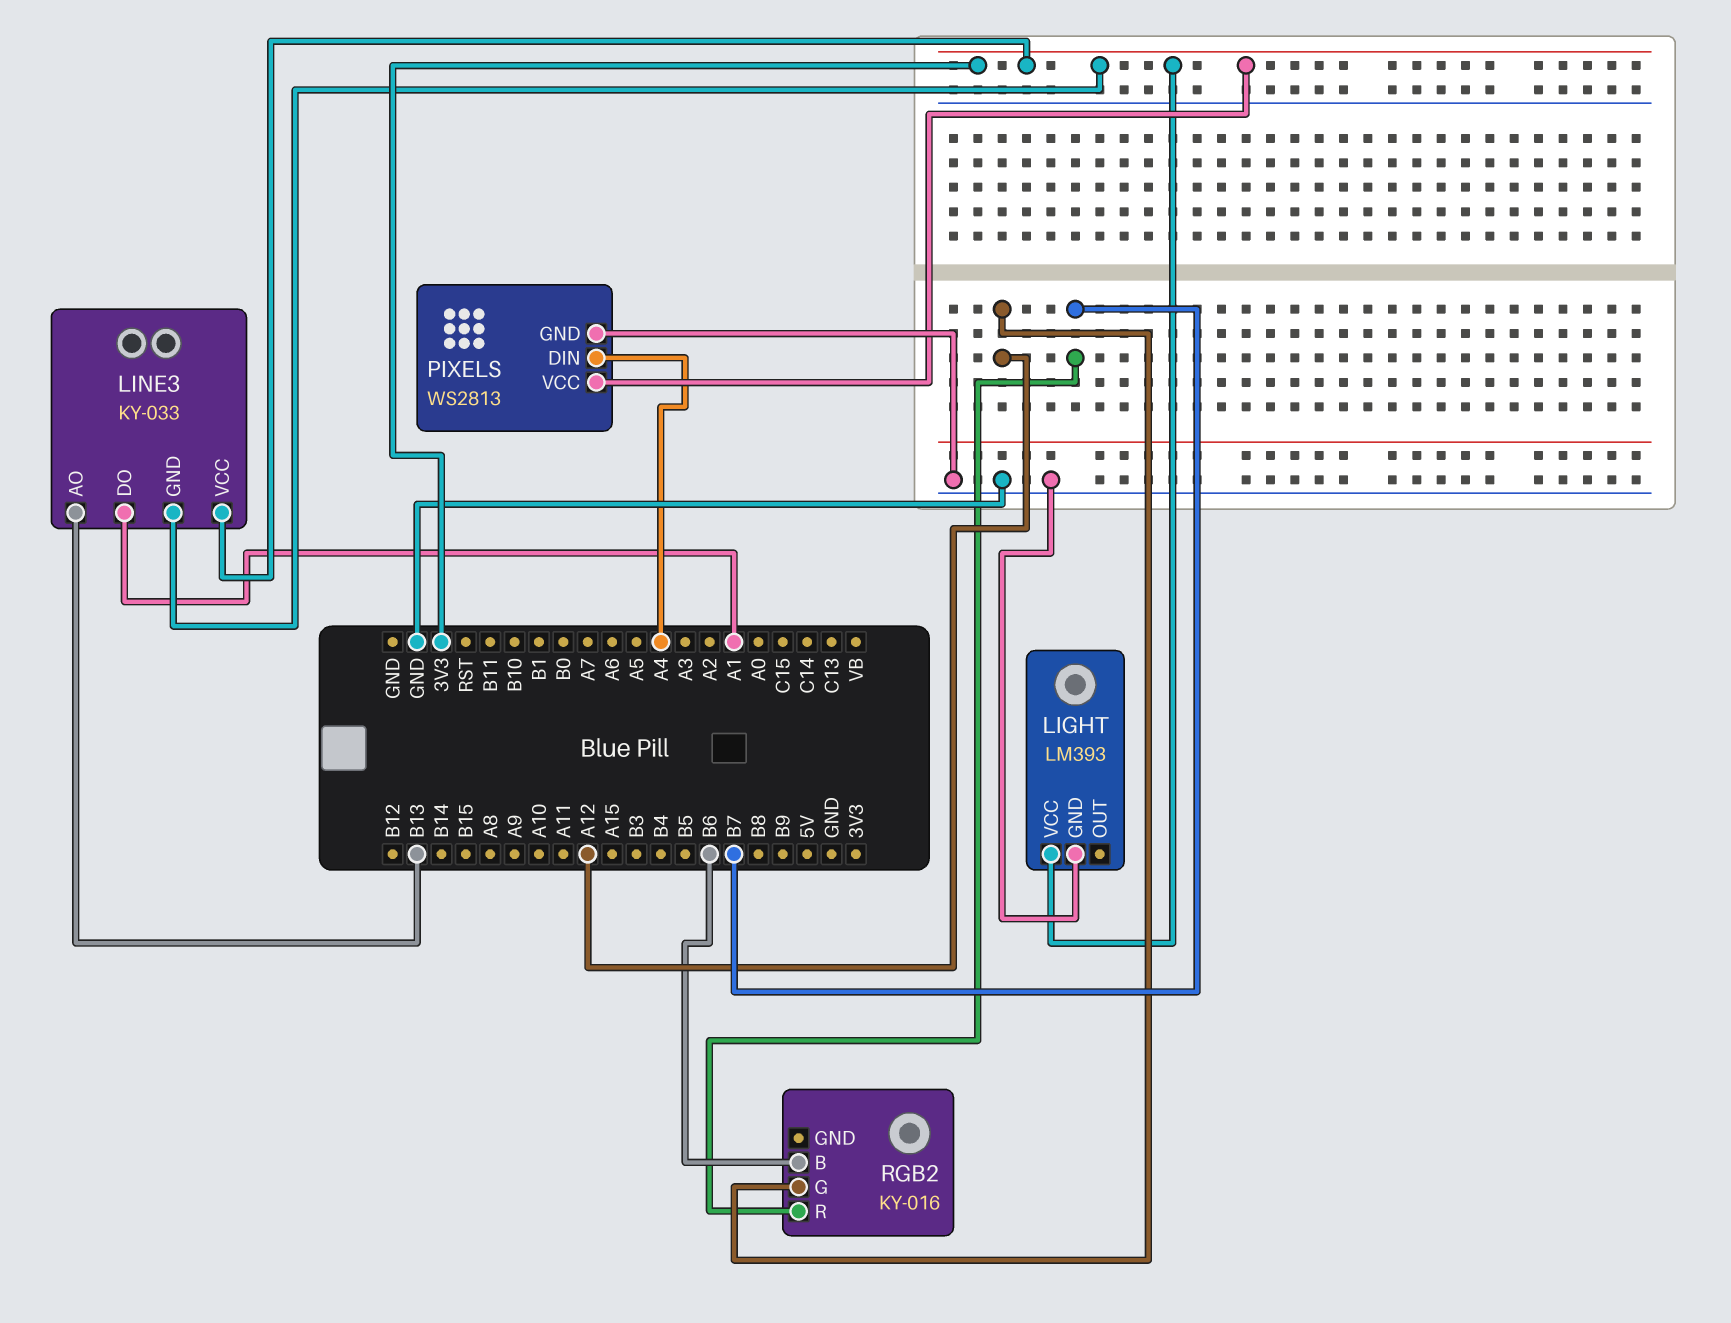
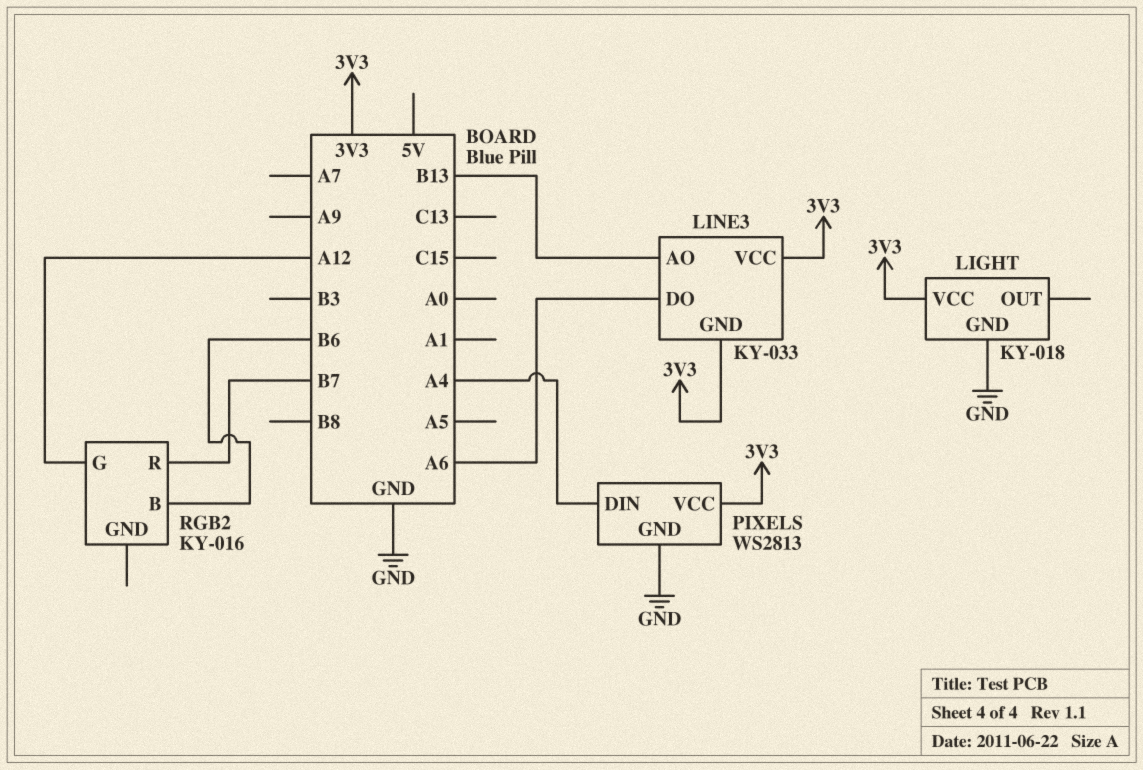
LIGHT: LM393 -> KY-018
LINE3 pin DO: A1 -> A6

